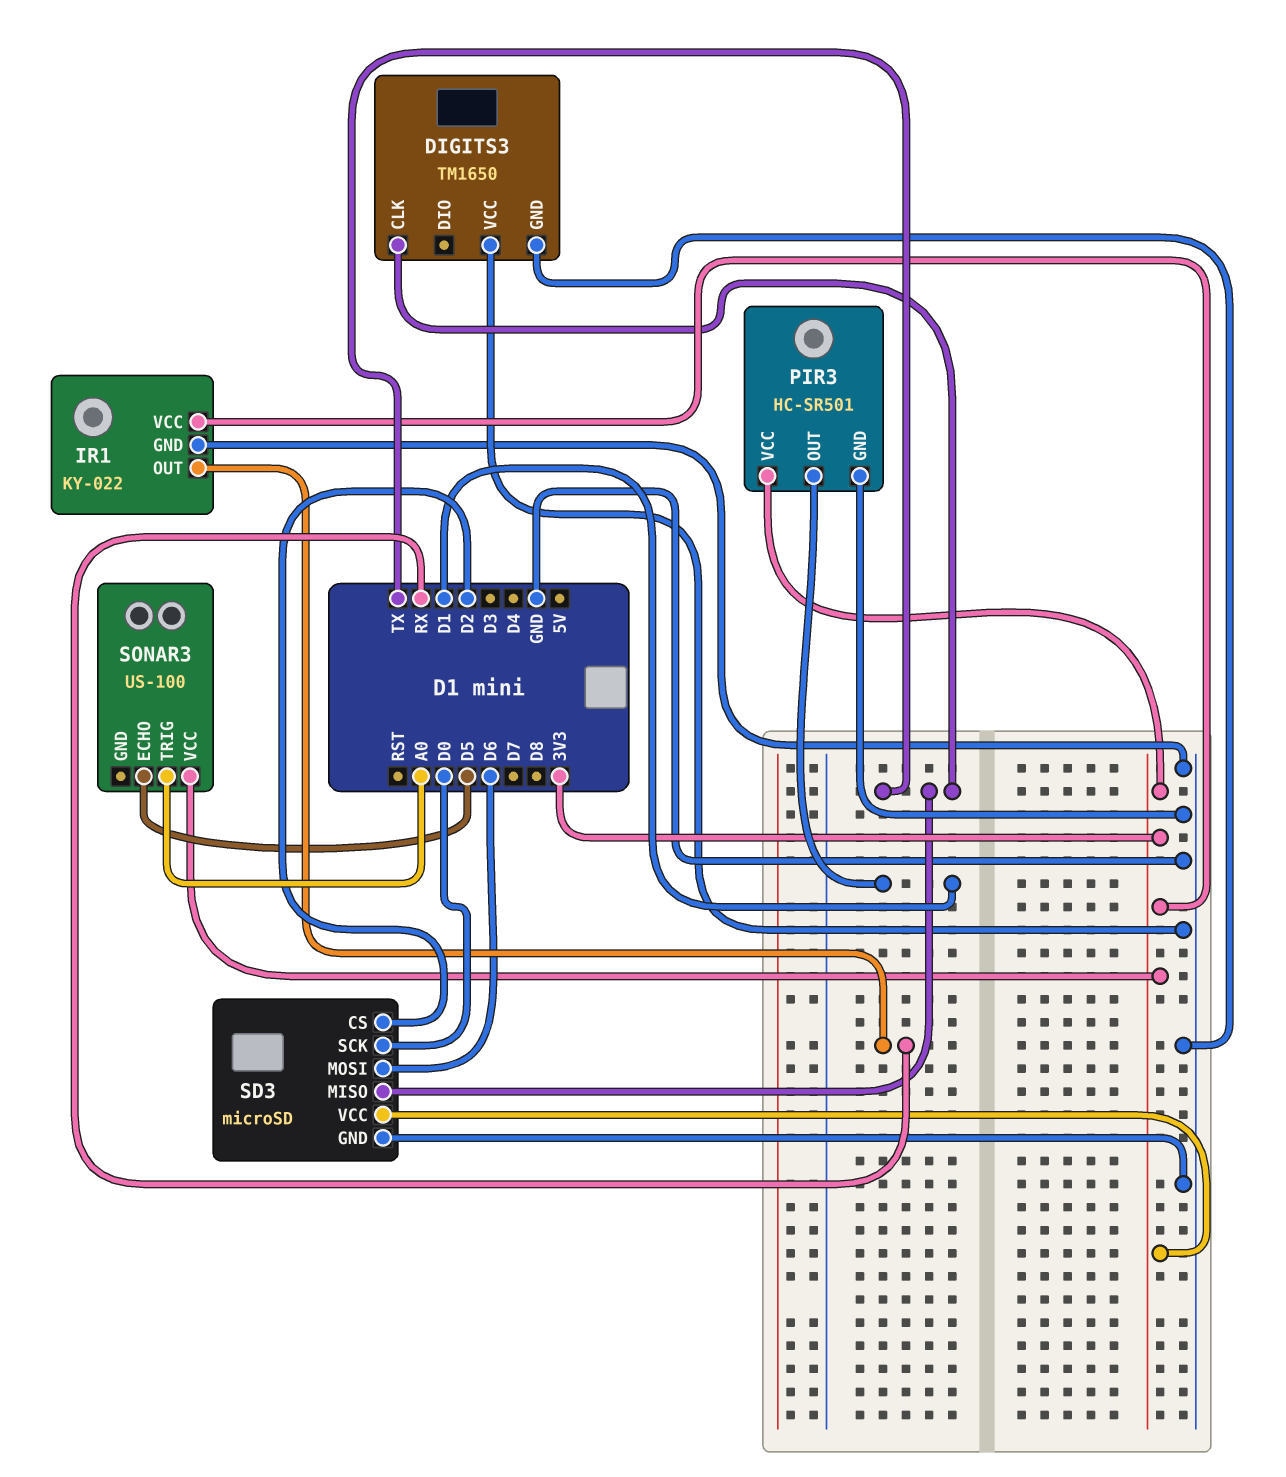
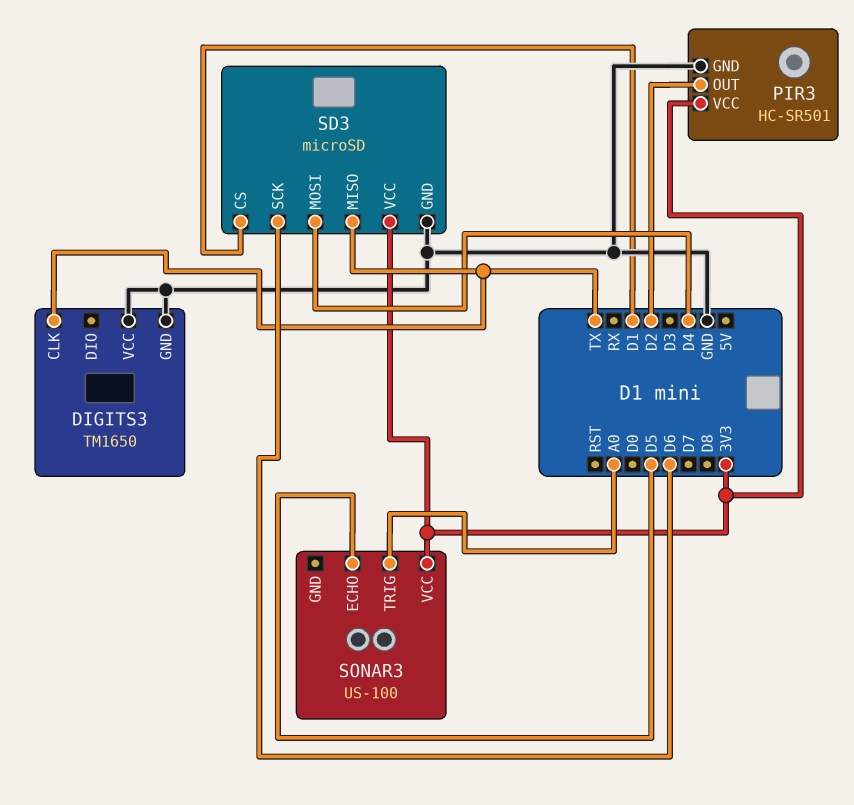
IR1: KY-022 -> none
IR1 pin GND: GND -> none
IR1 pin OUT: RX -> none
IR1 pin VCC: 3V3 -> none
PIR3 pin OUT: D1 -> D2
SD3 pin CS: D2 -> D1
SD3 pin MOSI: D6 -> D4
SD3 pin SCK: D0 -> D6

